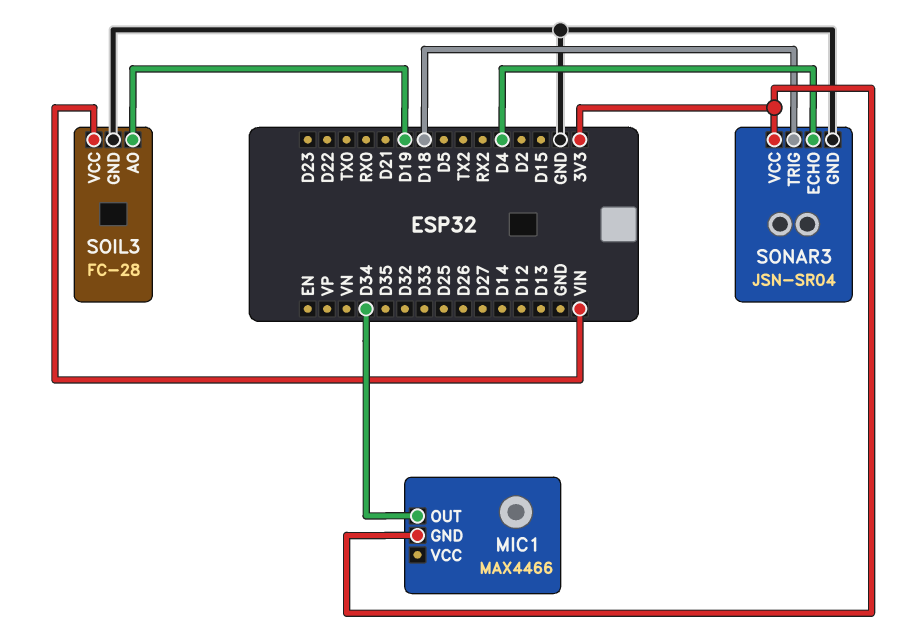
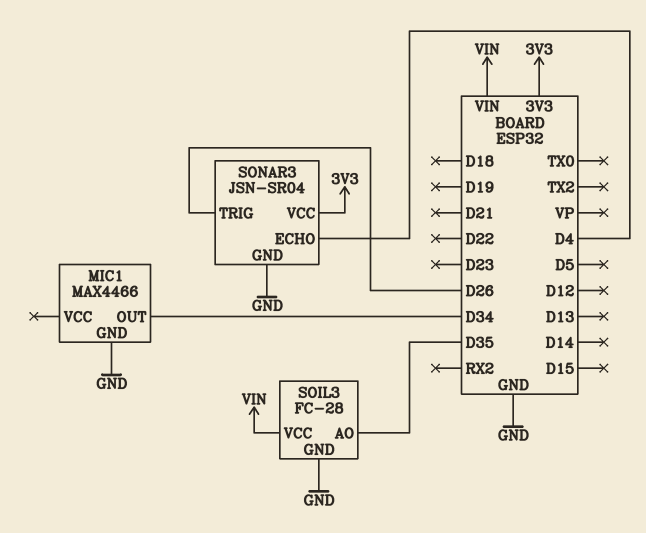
MIC1 pin GND: 3V3 -> GND
SOIL3 pin AO: D19 -> D35
SONAR3 pin TRIG: D18 -> D26

